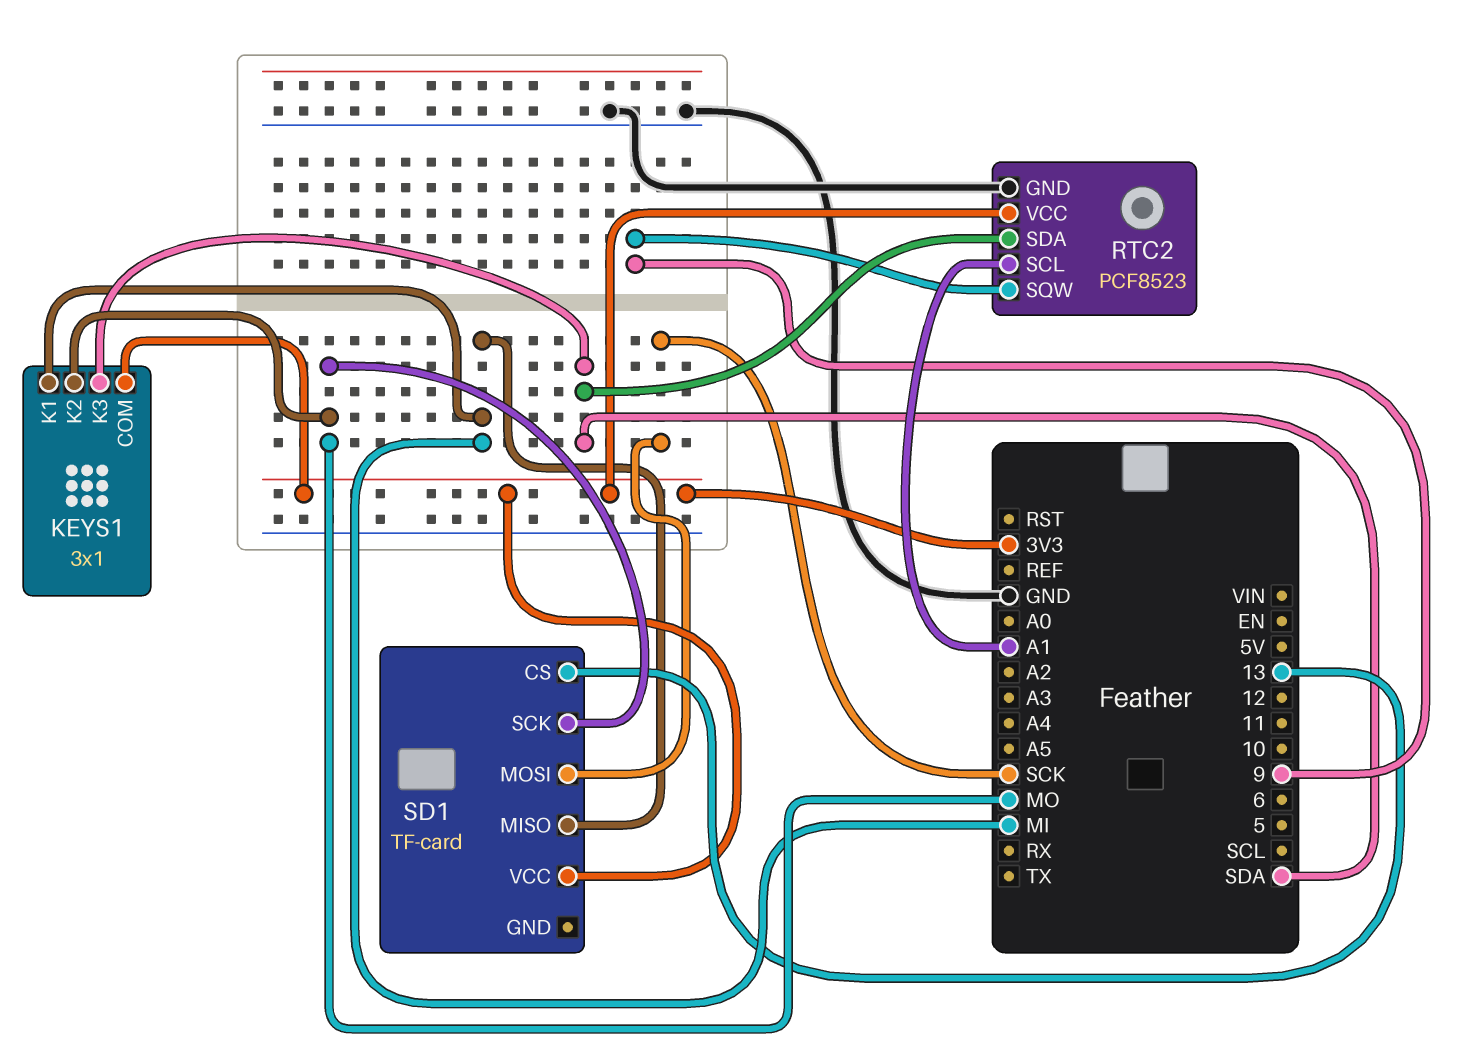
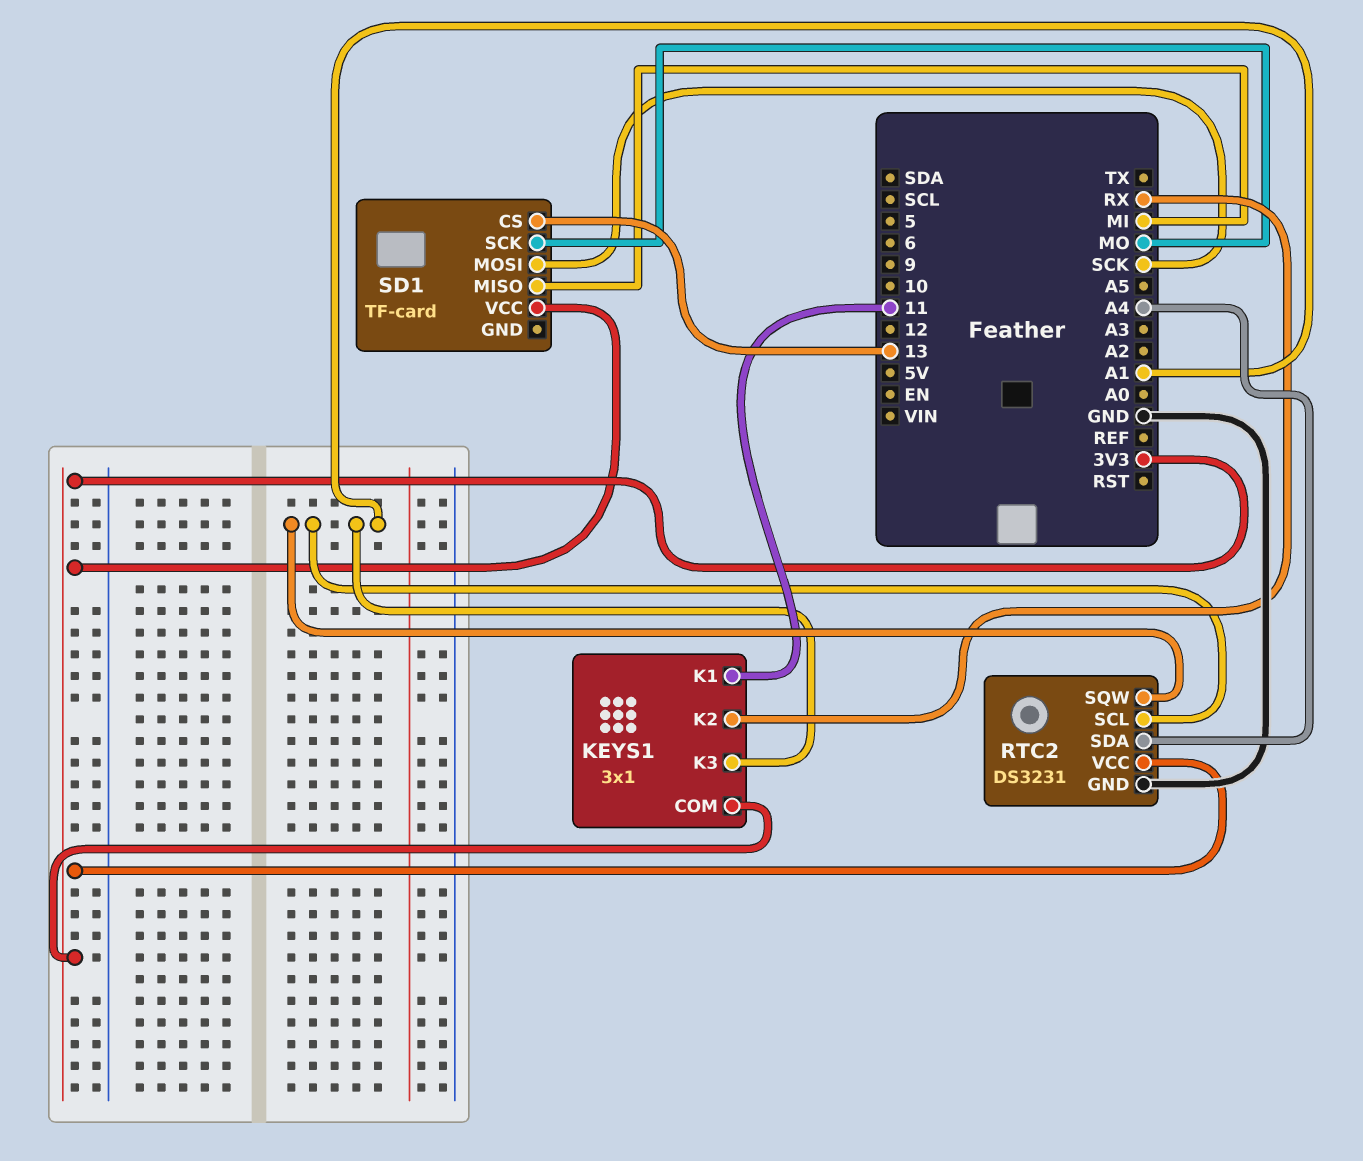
KEYS1 pin K1: MI -> 11
KEYS1 pin K2: MO -> RX
KEYS1 pin K3: SDA -> A1
RTC2: PCF8523 -> DS3231
RTC2 pin SDA: SDA -> A4
RTC2 pin SQW: 9 -> A1

